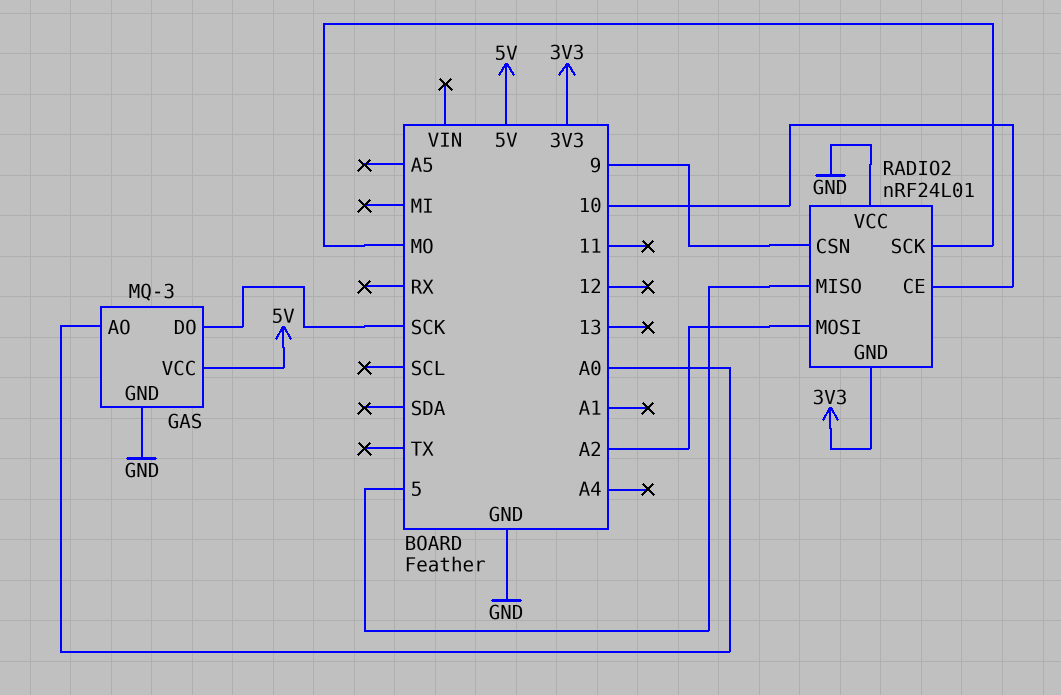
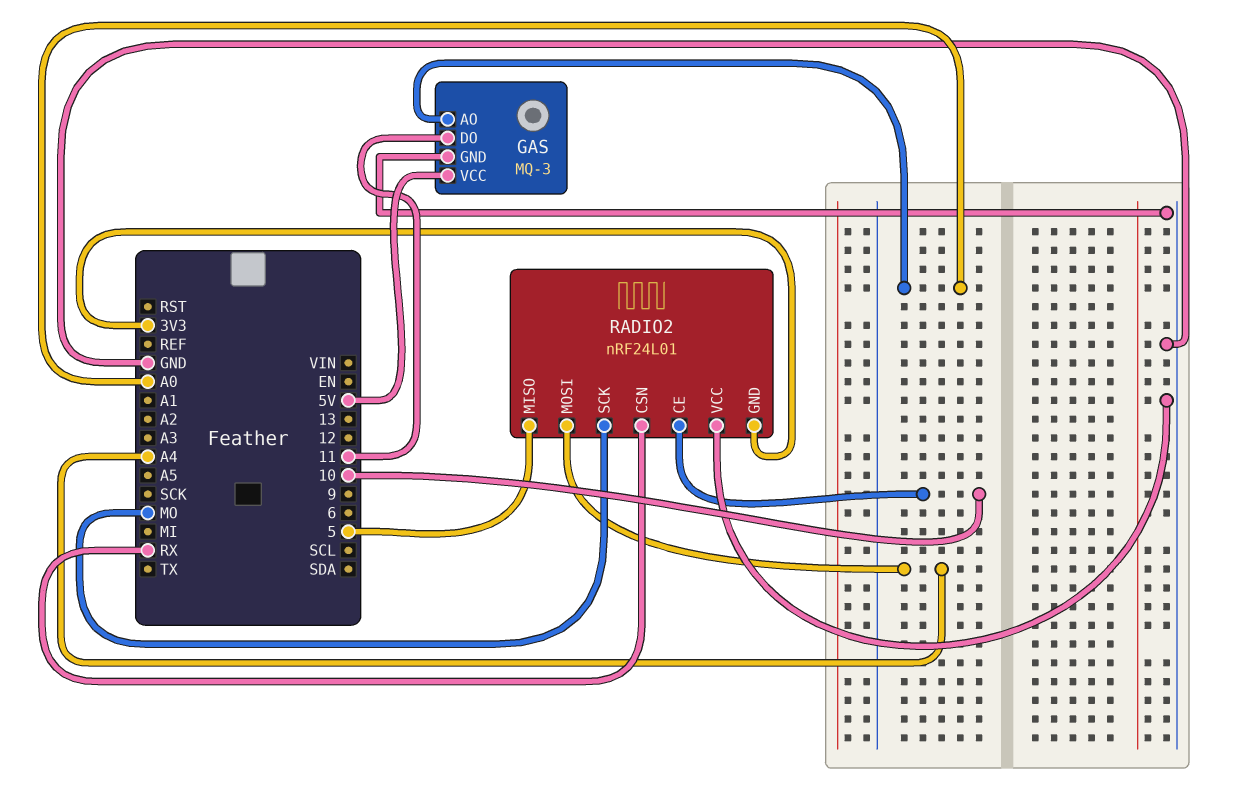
GAS pin DO: SCK -> 11
RADIO2 pin CSN: 9 -> RX
RADIO2 pin MOSI: A2 -> A4

